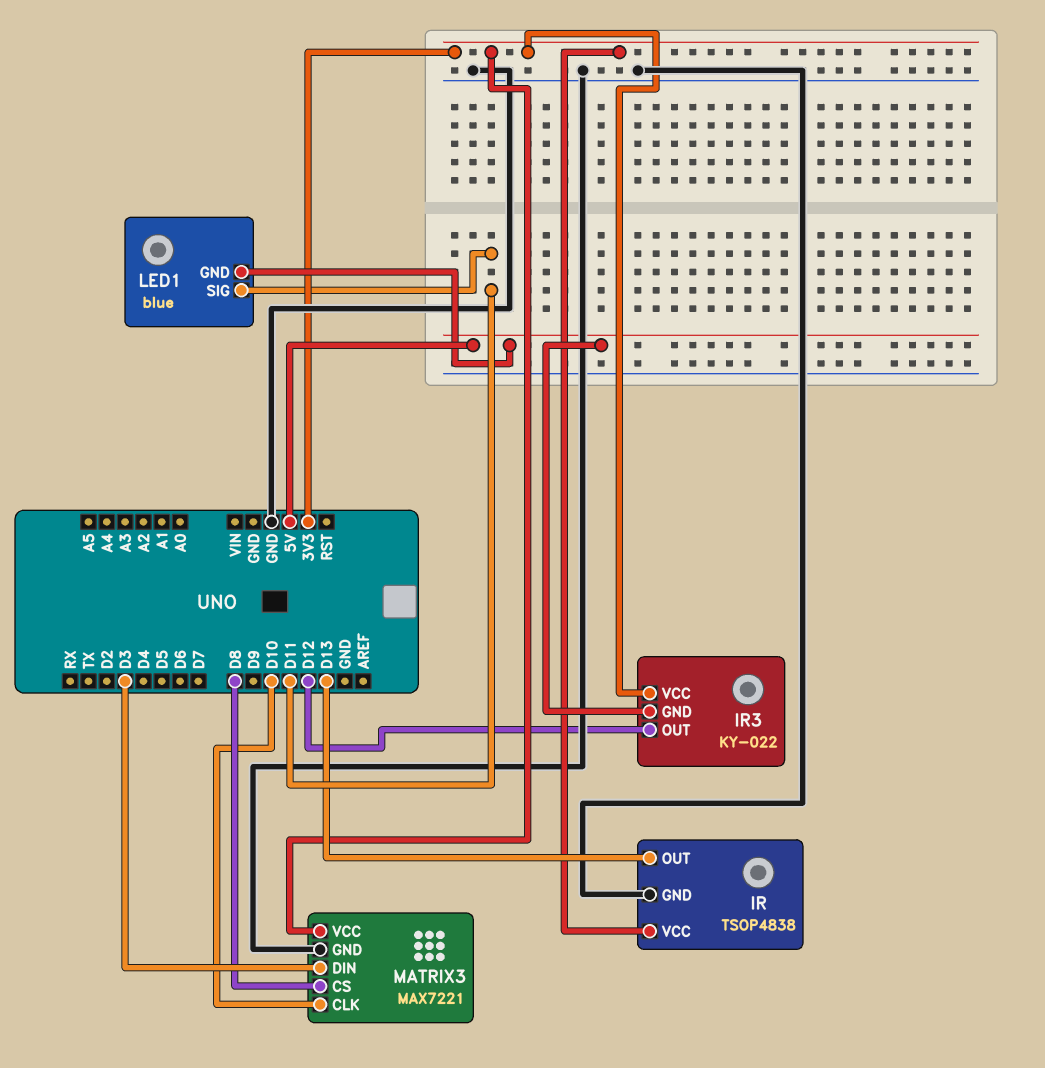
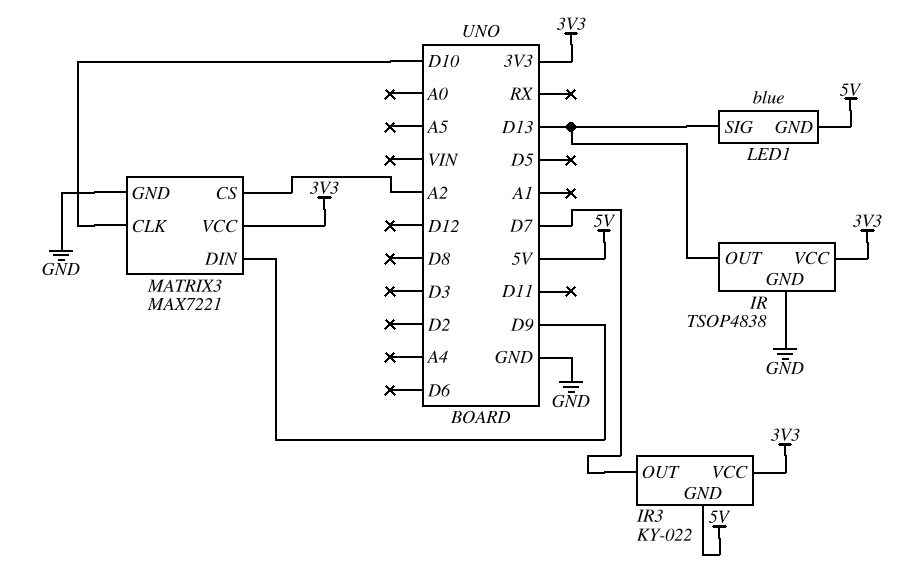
IR3 pin OUT: D12 -> D7
LED1 pin SIG: D11 -> D13
MATRIX3 pin CS: D8 -> A2
MATRIX3 pin DIN: D3 -> D9

